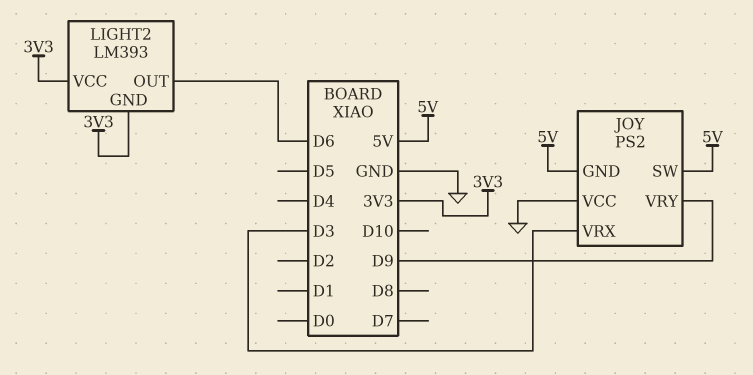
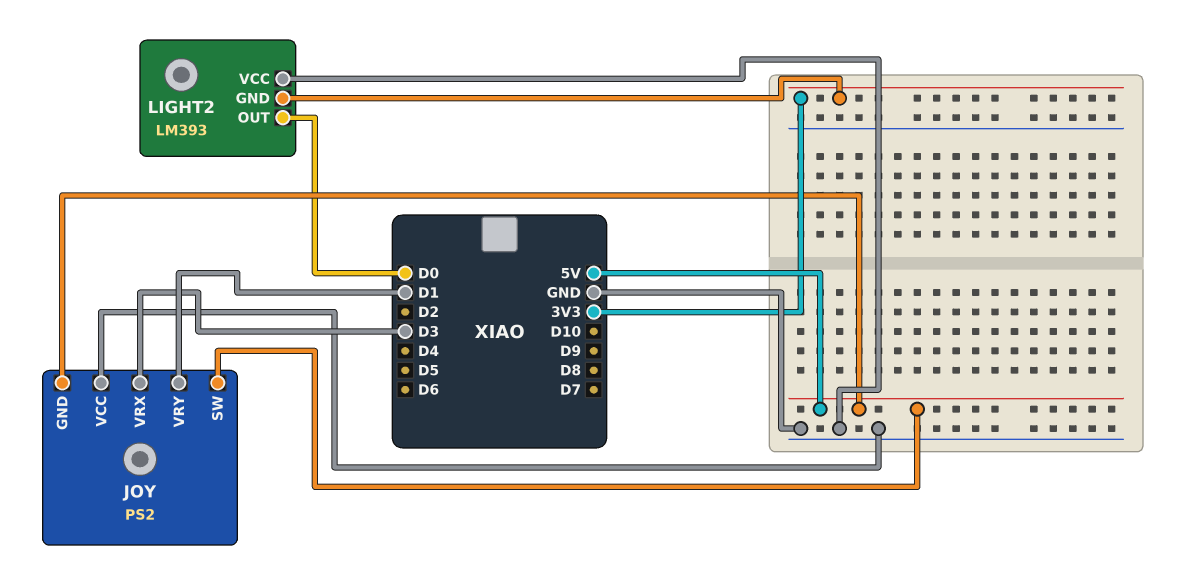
JOY pin VRY: D9 -> D1
LIGHT2 pin OUT: D6 -> D0
LIGHT2 pin VCC: 3V3 -> GND

